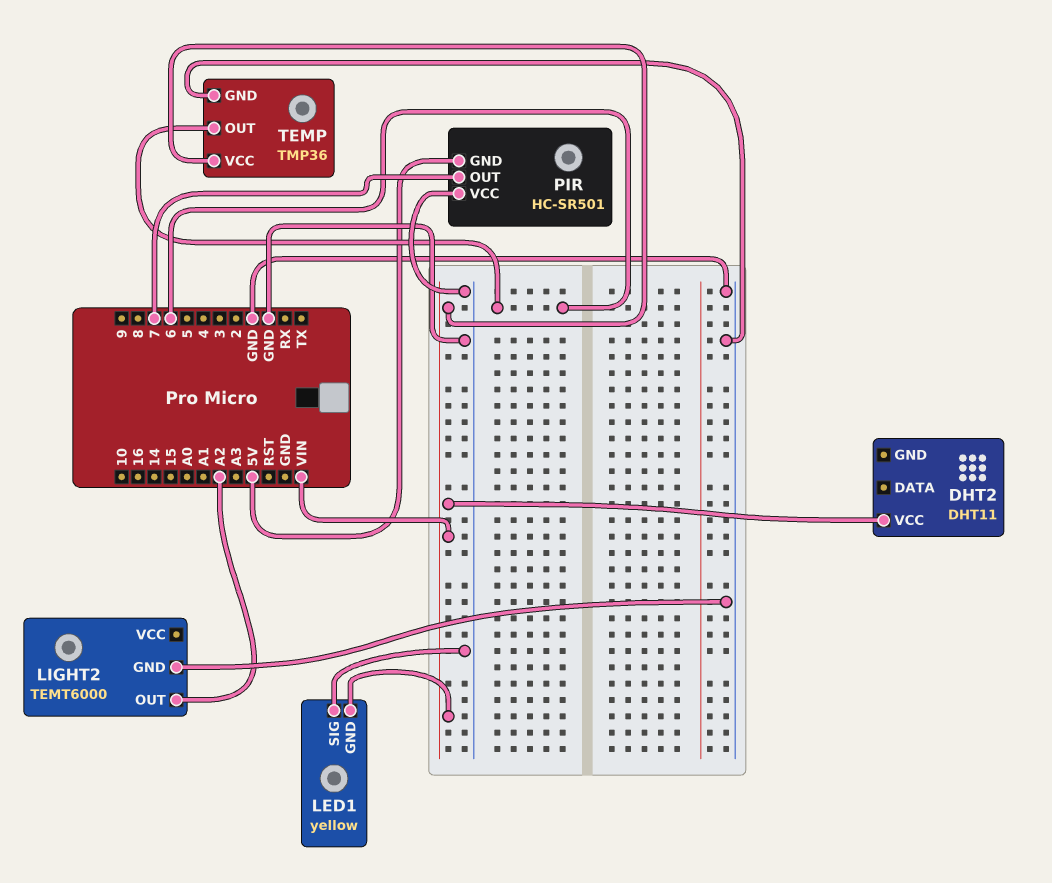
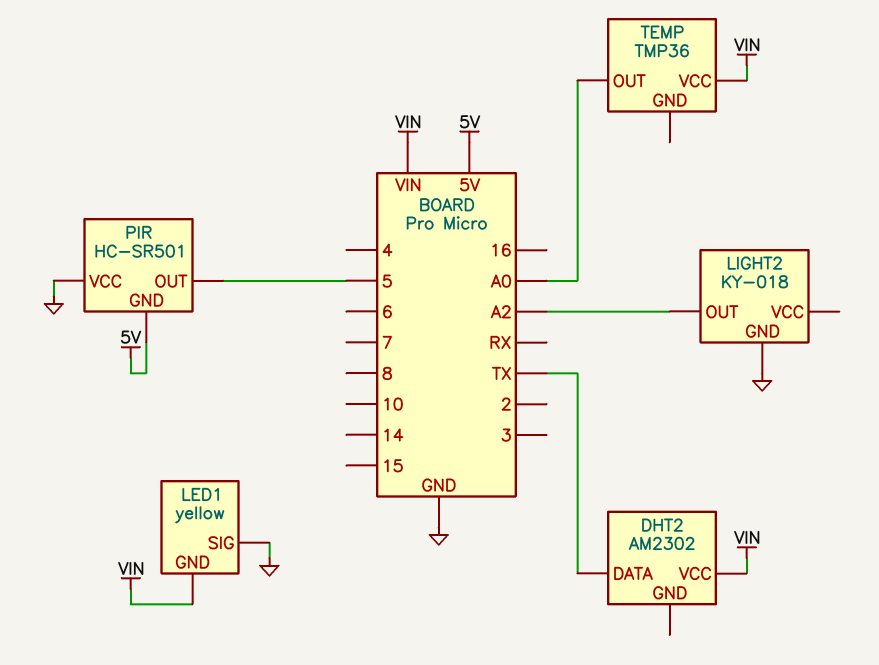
DHT2: DHT11 -> AM2302
DHT2 pin DATA: none -> TX
LIGHT2: TEMT6000 -> KY-018
PIR pin OUT: 7 -> 5
TEMP pin GND: GND -> none
TEMP pin OUT: 6 -> A0

